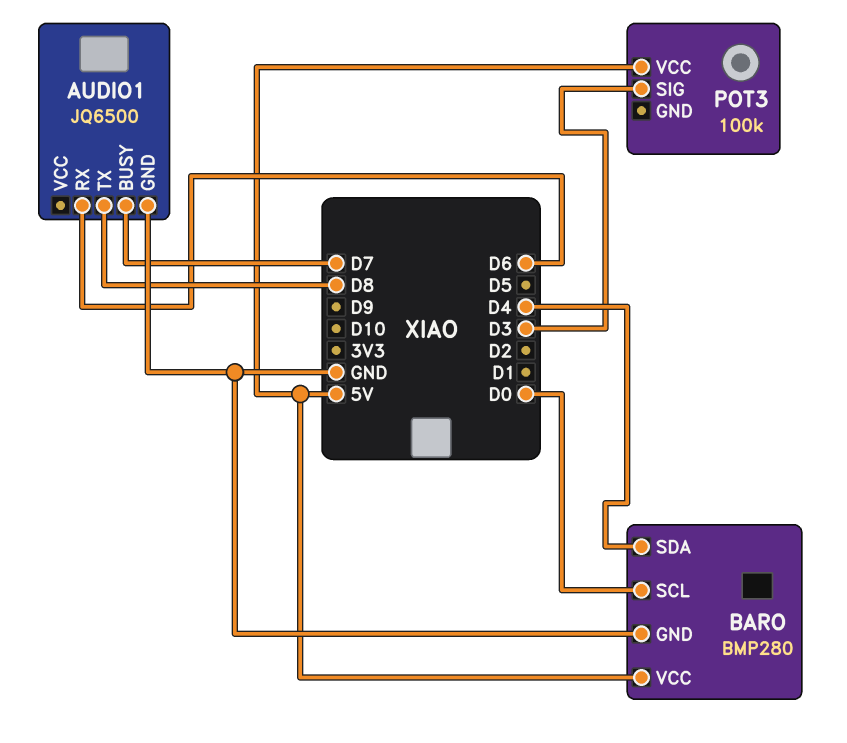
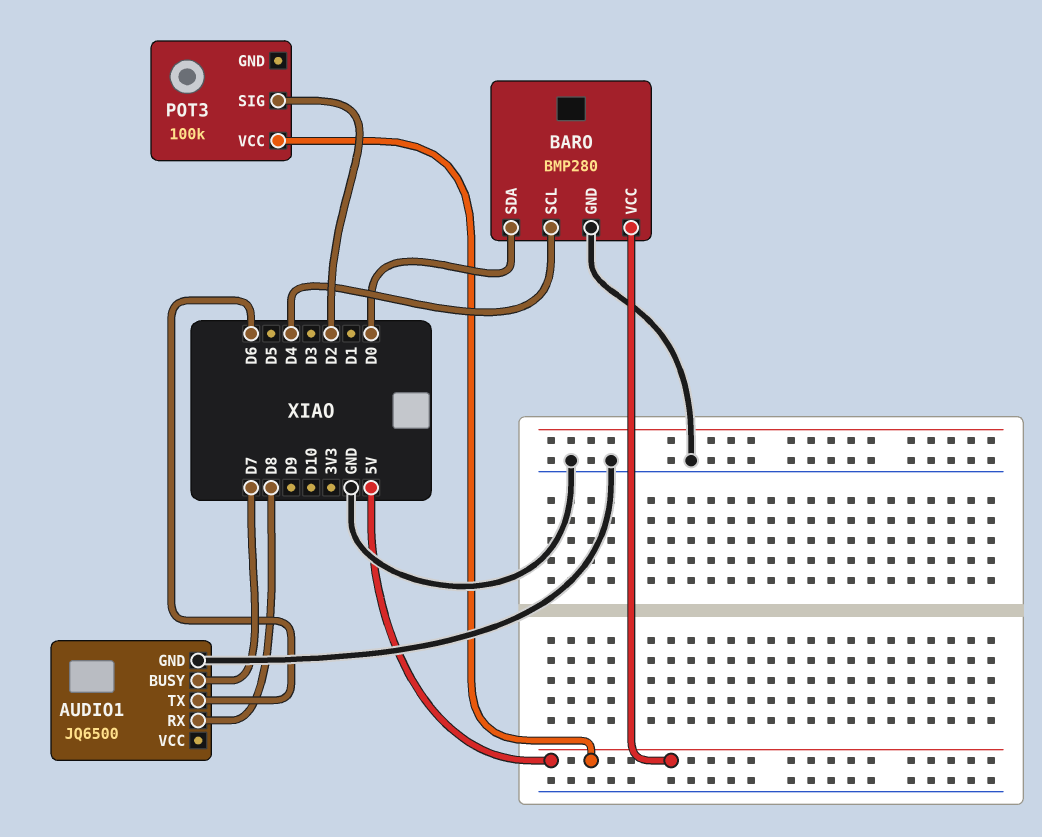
AUDIO1 pin RX: D6 -> D8
AUDIO1 pin TX: D8 -> D6
BARO pin SCL: D0 -> D4
BARO pin SDA: D4 -> D0
POT3 pin SIG: D3 -> D2

